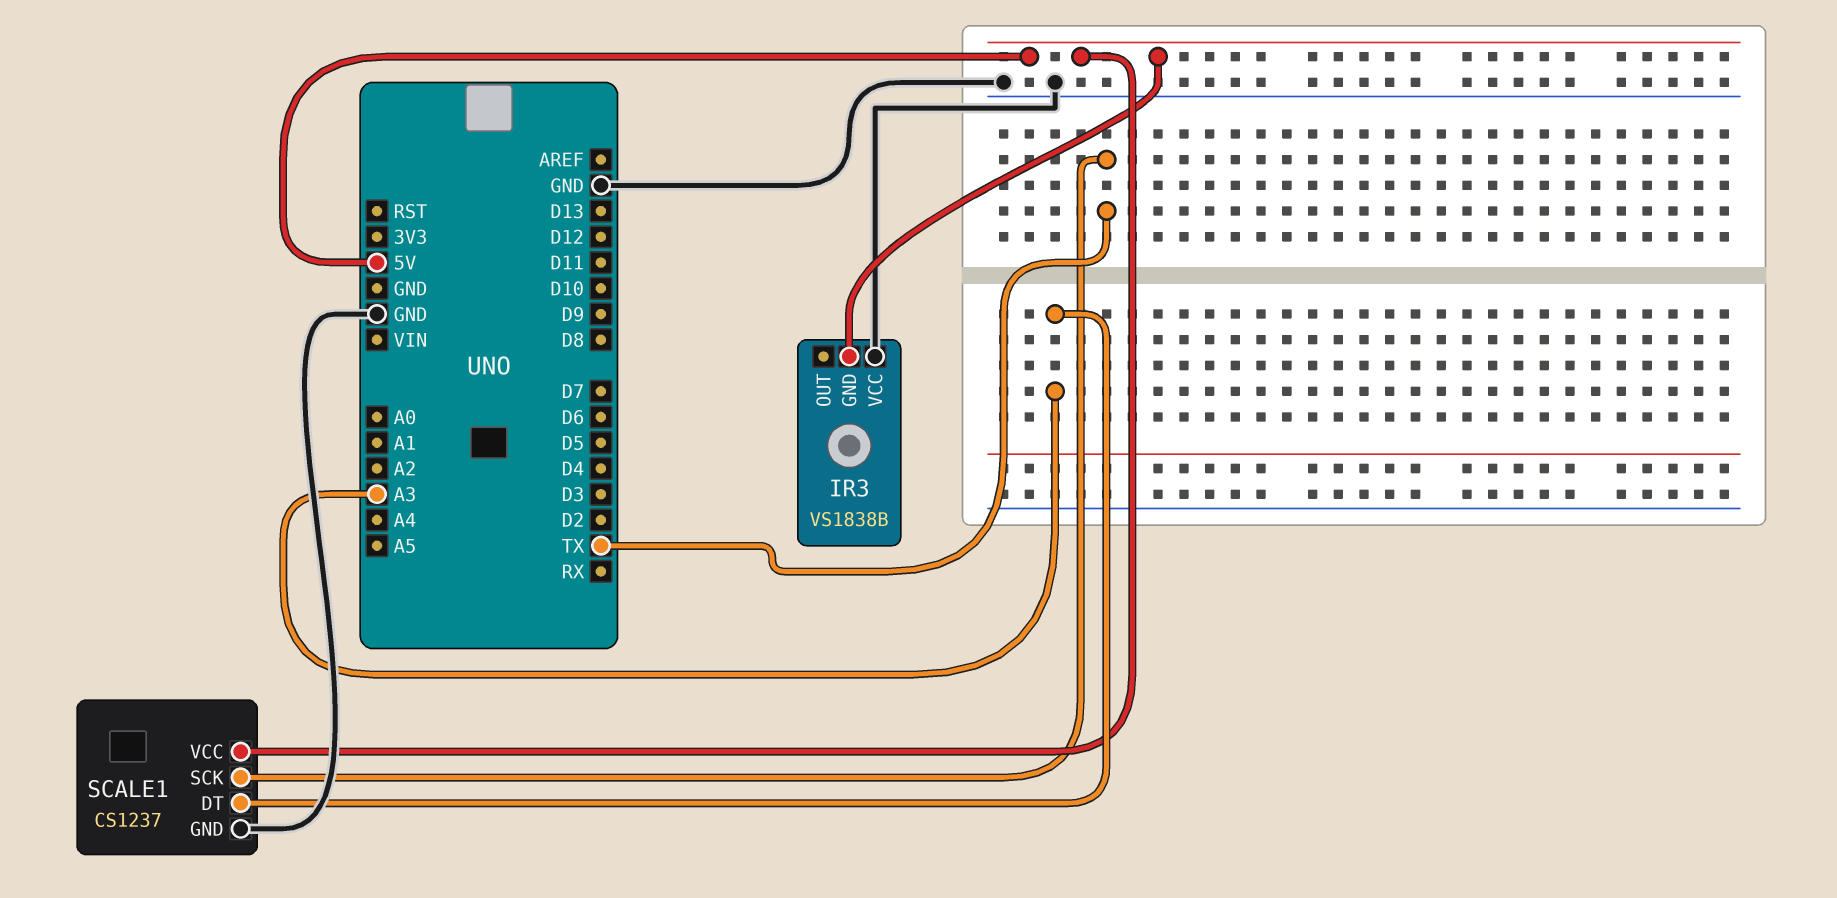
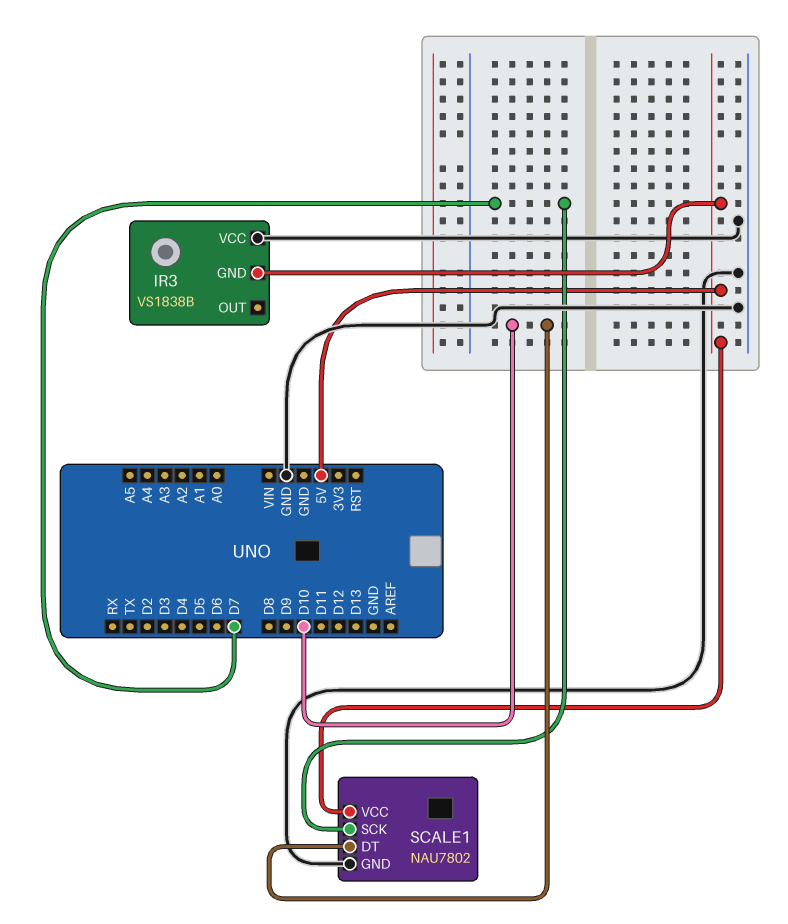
SCALE1: CS1237 -> NAU7802
SCALE1 pin DT: A3 -> D10
SCALE1 pin SCK: TX -> D7

